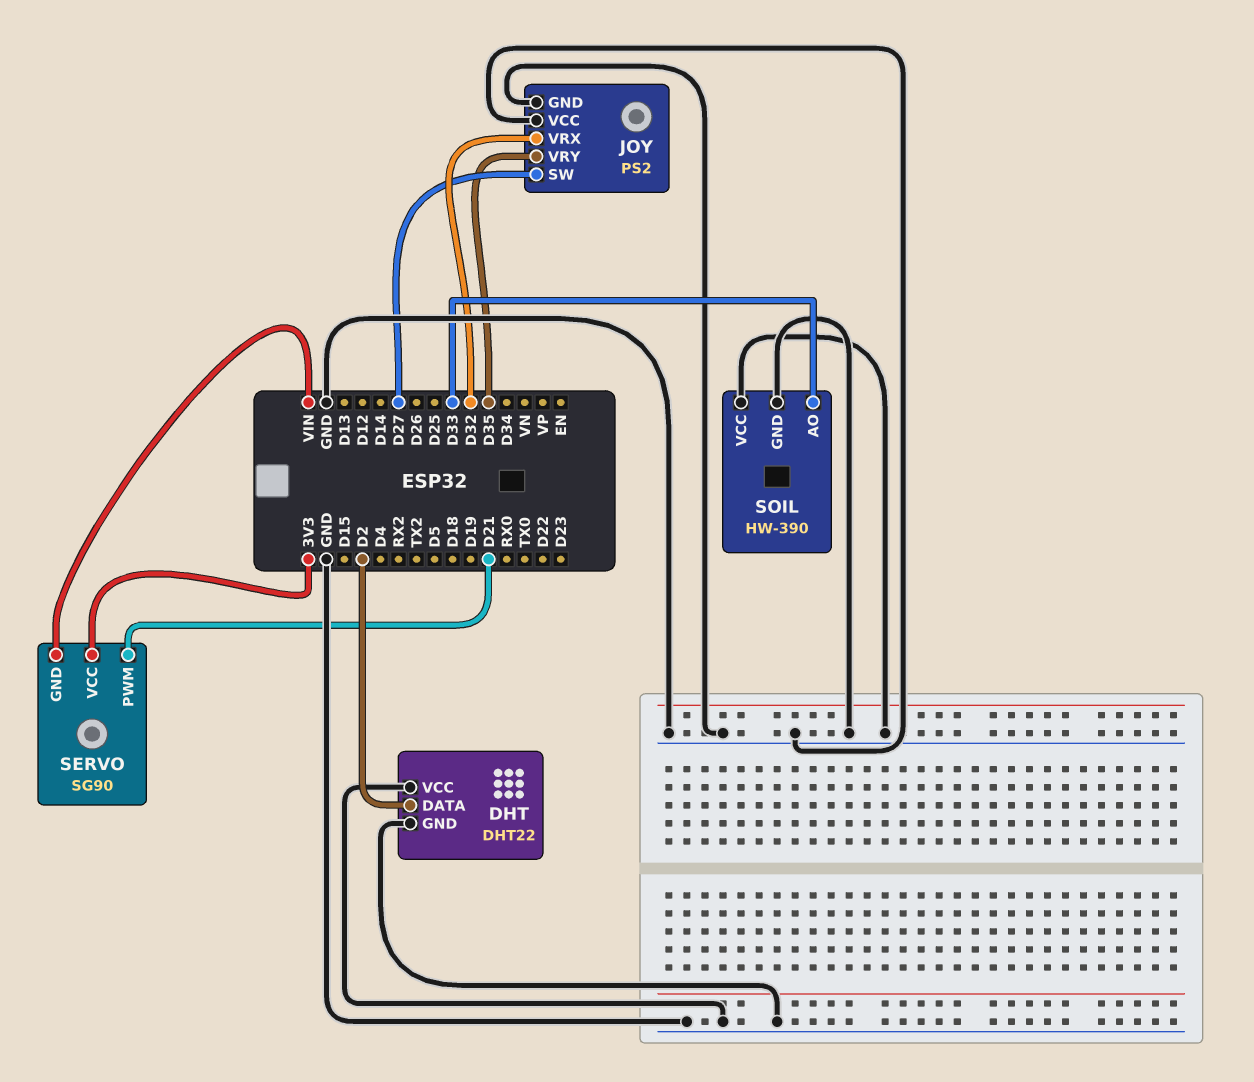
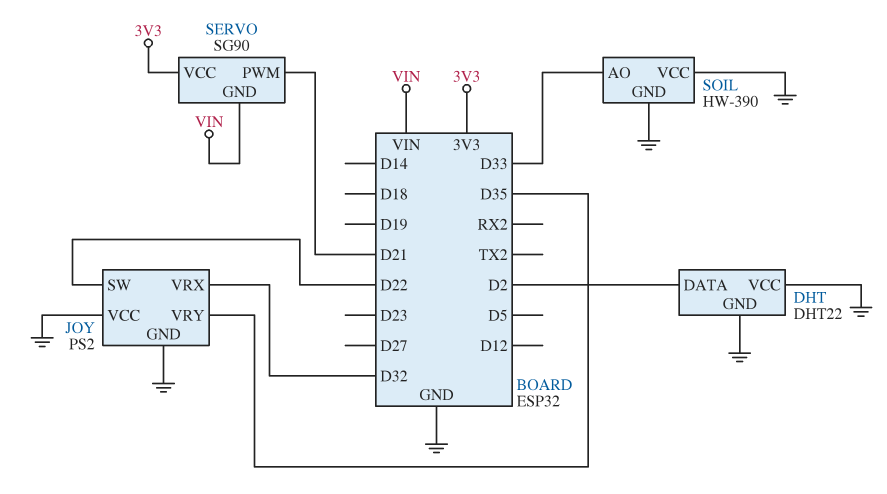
JOY pin SW: D27 -> D22

